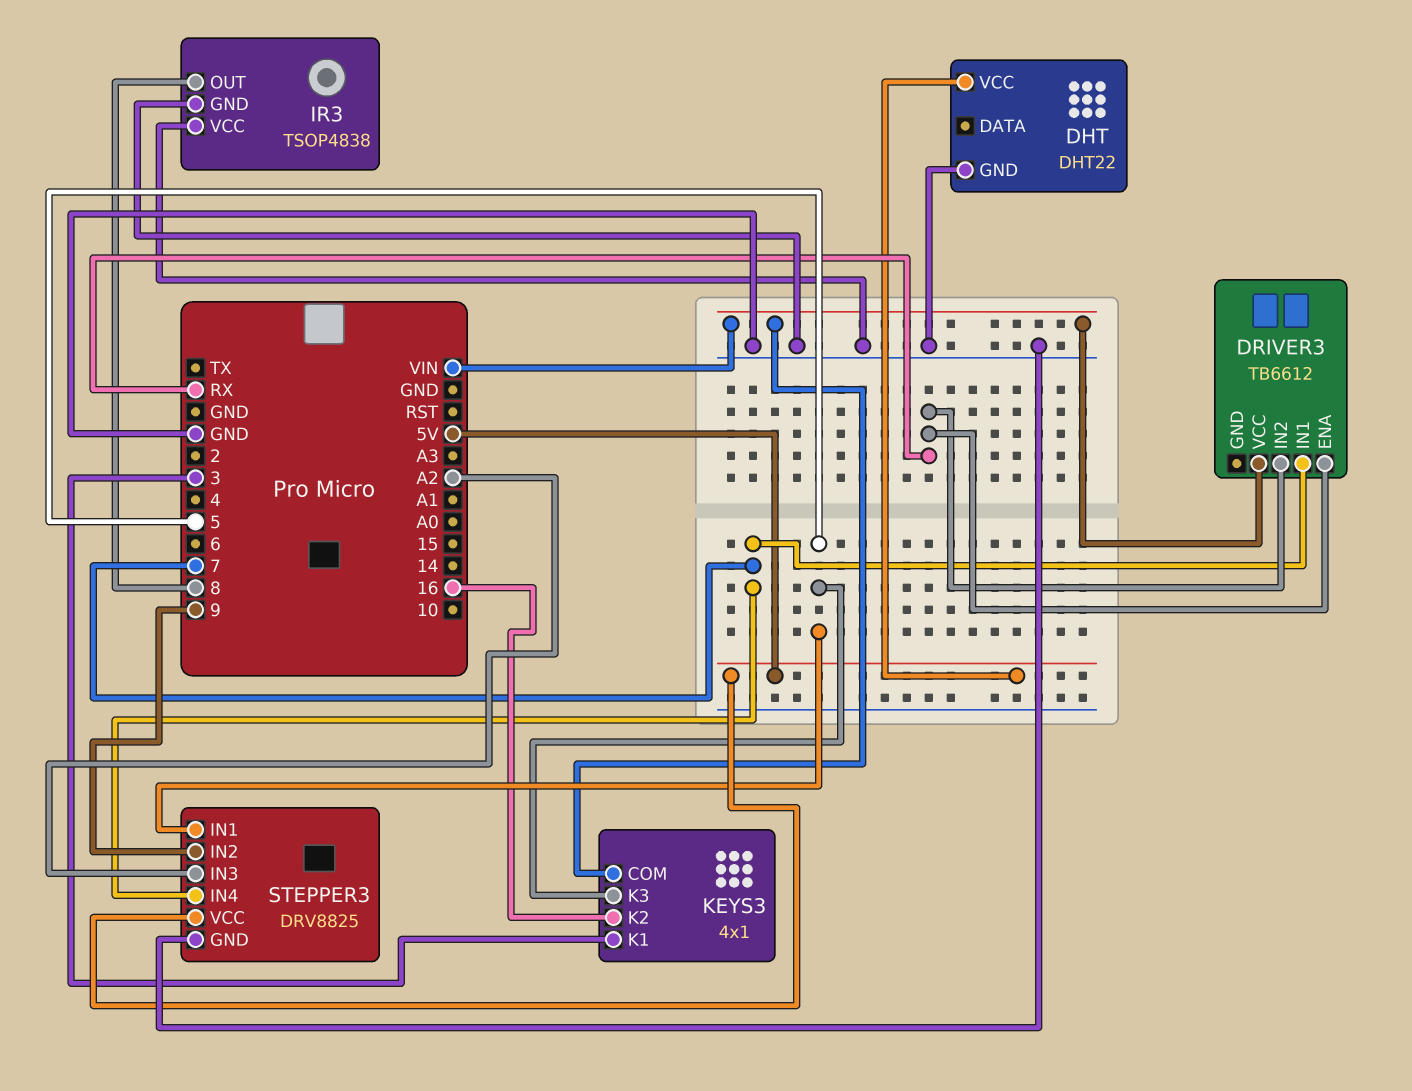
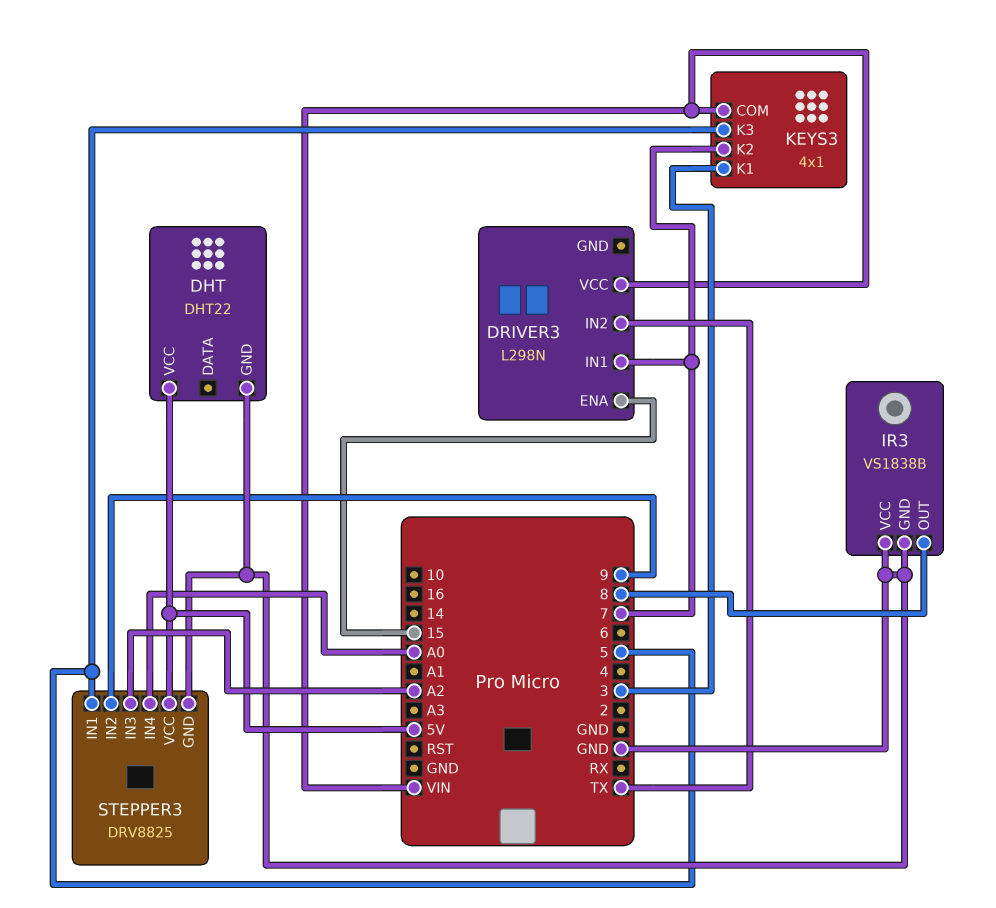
DRIVER3: TB6612 -> L298N
DRIVER3 pin ENA: RX -> 15
DRIVER3 pin IN2: RX -> TX
IR3: TSOP4838 -> VS1838B
KEYS3 pin K2: 16 -> 7
STEPPER3 pin IN4: 7 -> A0

